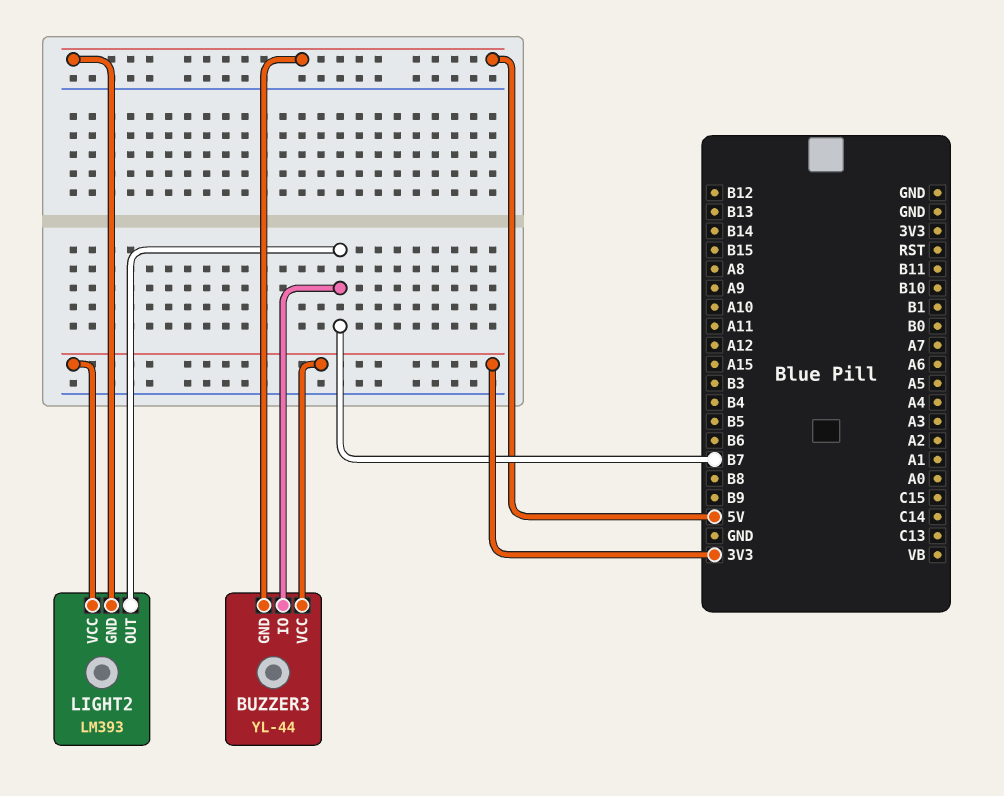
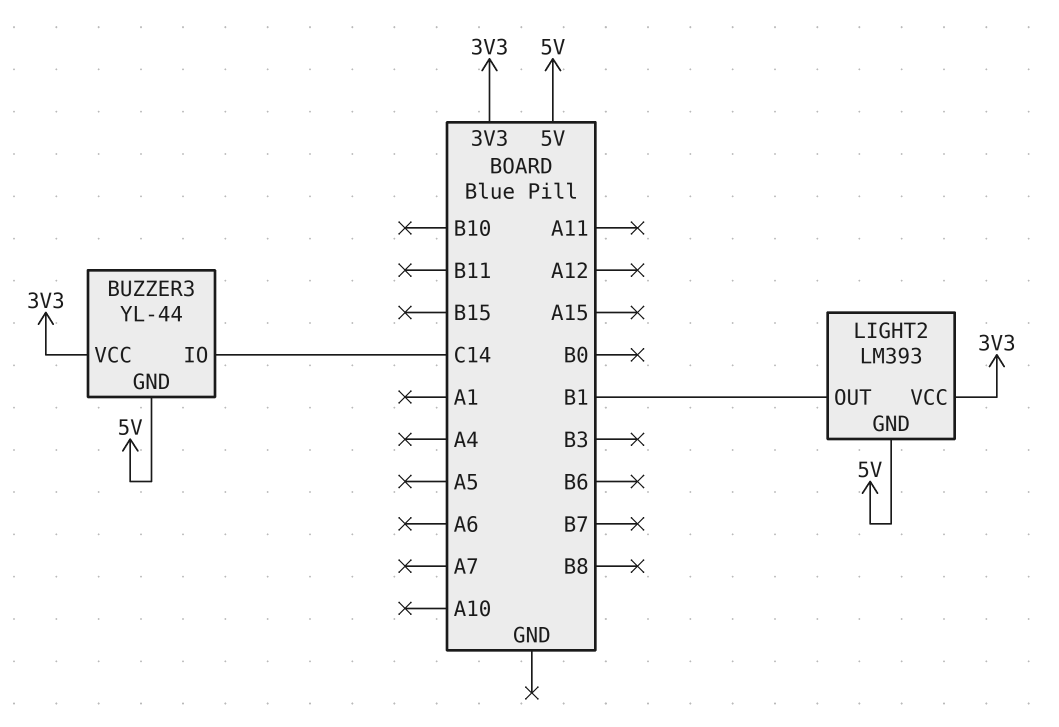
BUZZER3 pin IO: B7 -> C14
LIGHT2 pin OUT: B7 -> B1

